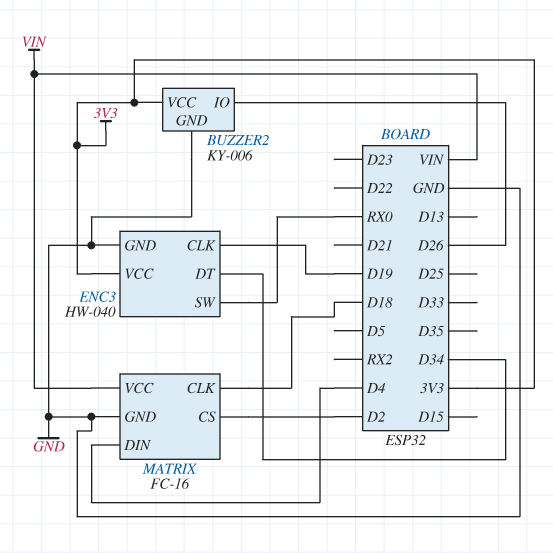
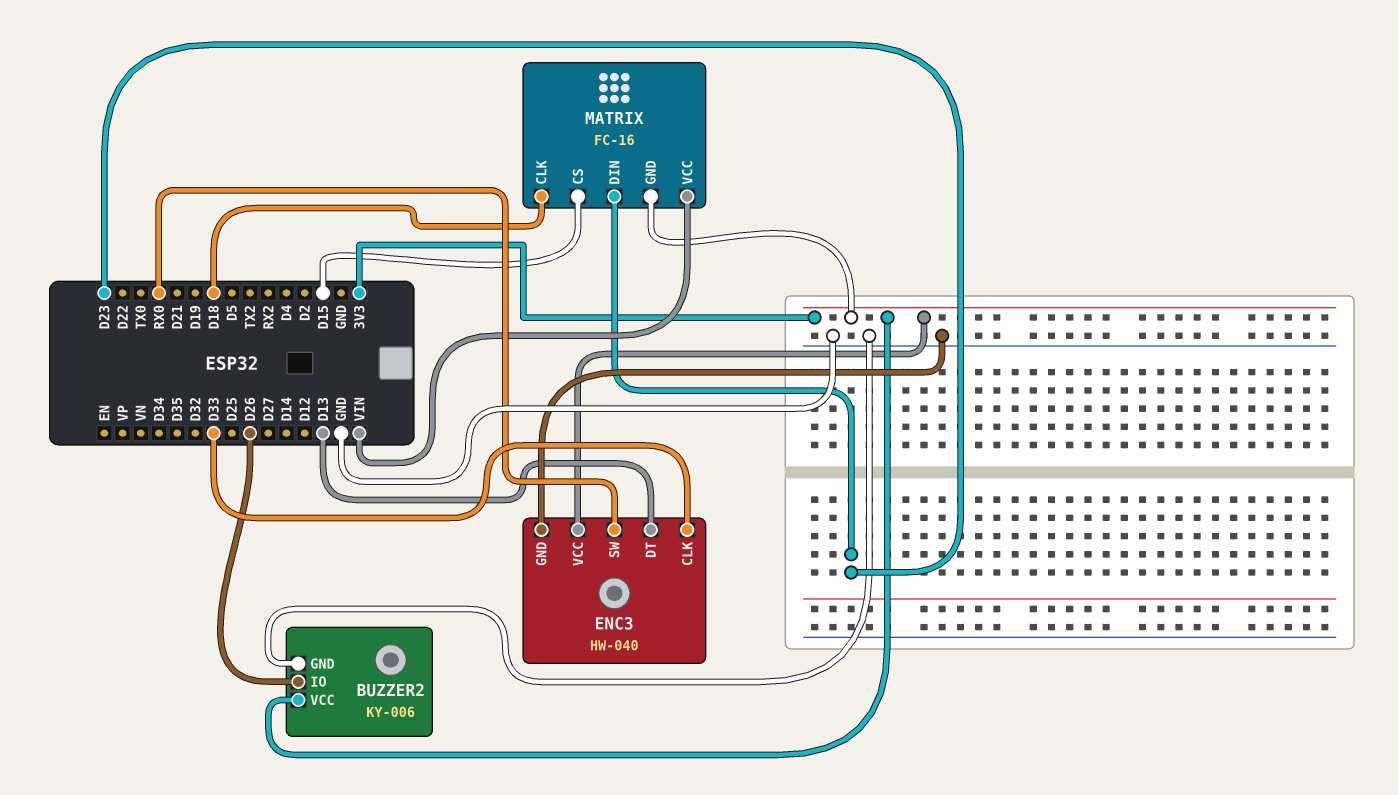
ENC3 pin CLK: D19 -> D33
ENC3 pin DT: D34 -> D13
MATRIX pin CS: D2 -> D15
MATRIX pin DIN: D4 -> D23
MATRIX pin GND: GND -> 3V3

